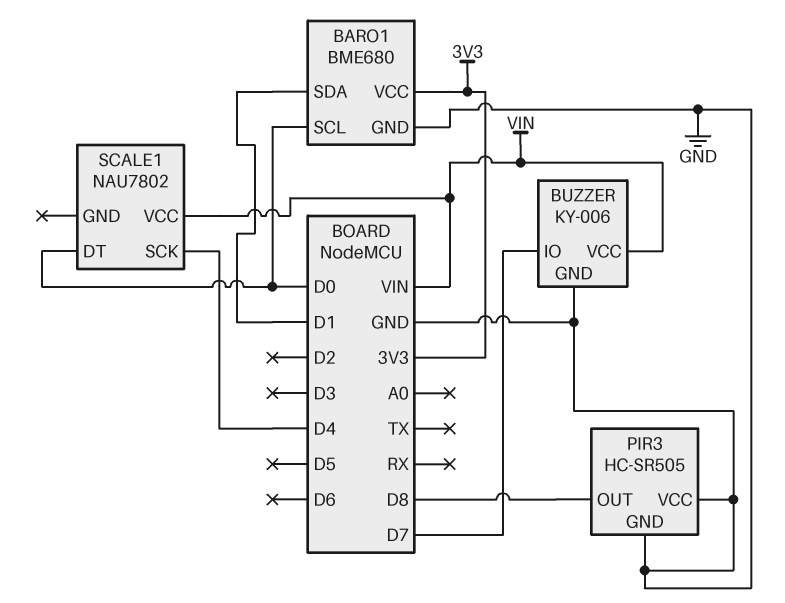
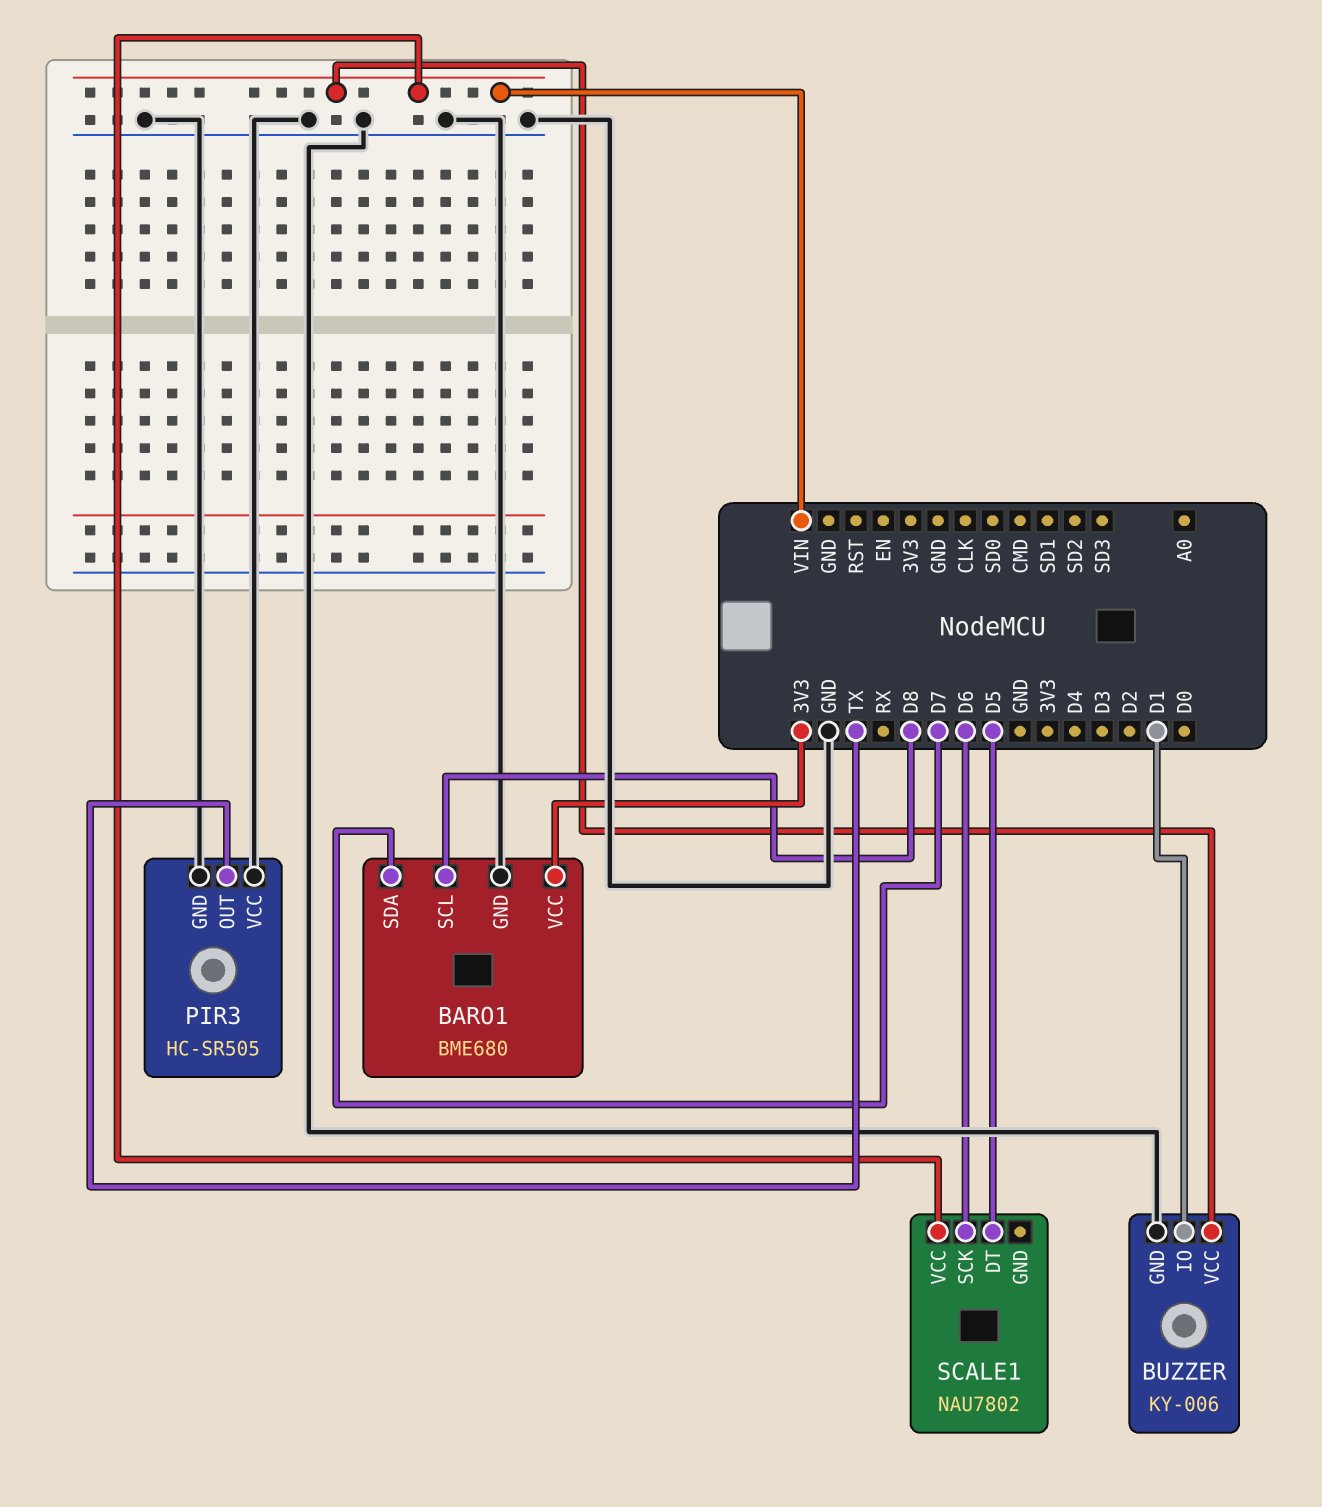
BARO1 pin SCL: D0 -> D8
BARO1 pin SDA: D1 -> D7
BUZZER pin IO: D7 -> D1
PIR3 pin OUT: D8 -> TX
SCALE1 pin DT: D0 -> D5
SCALE1 pin SCK: D4 -> D6

